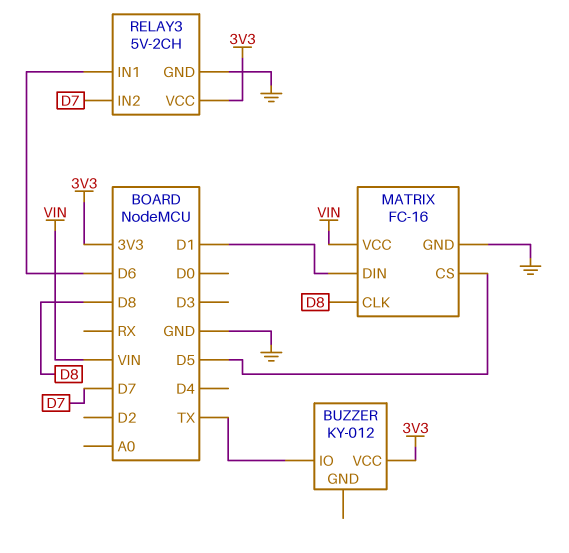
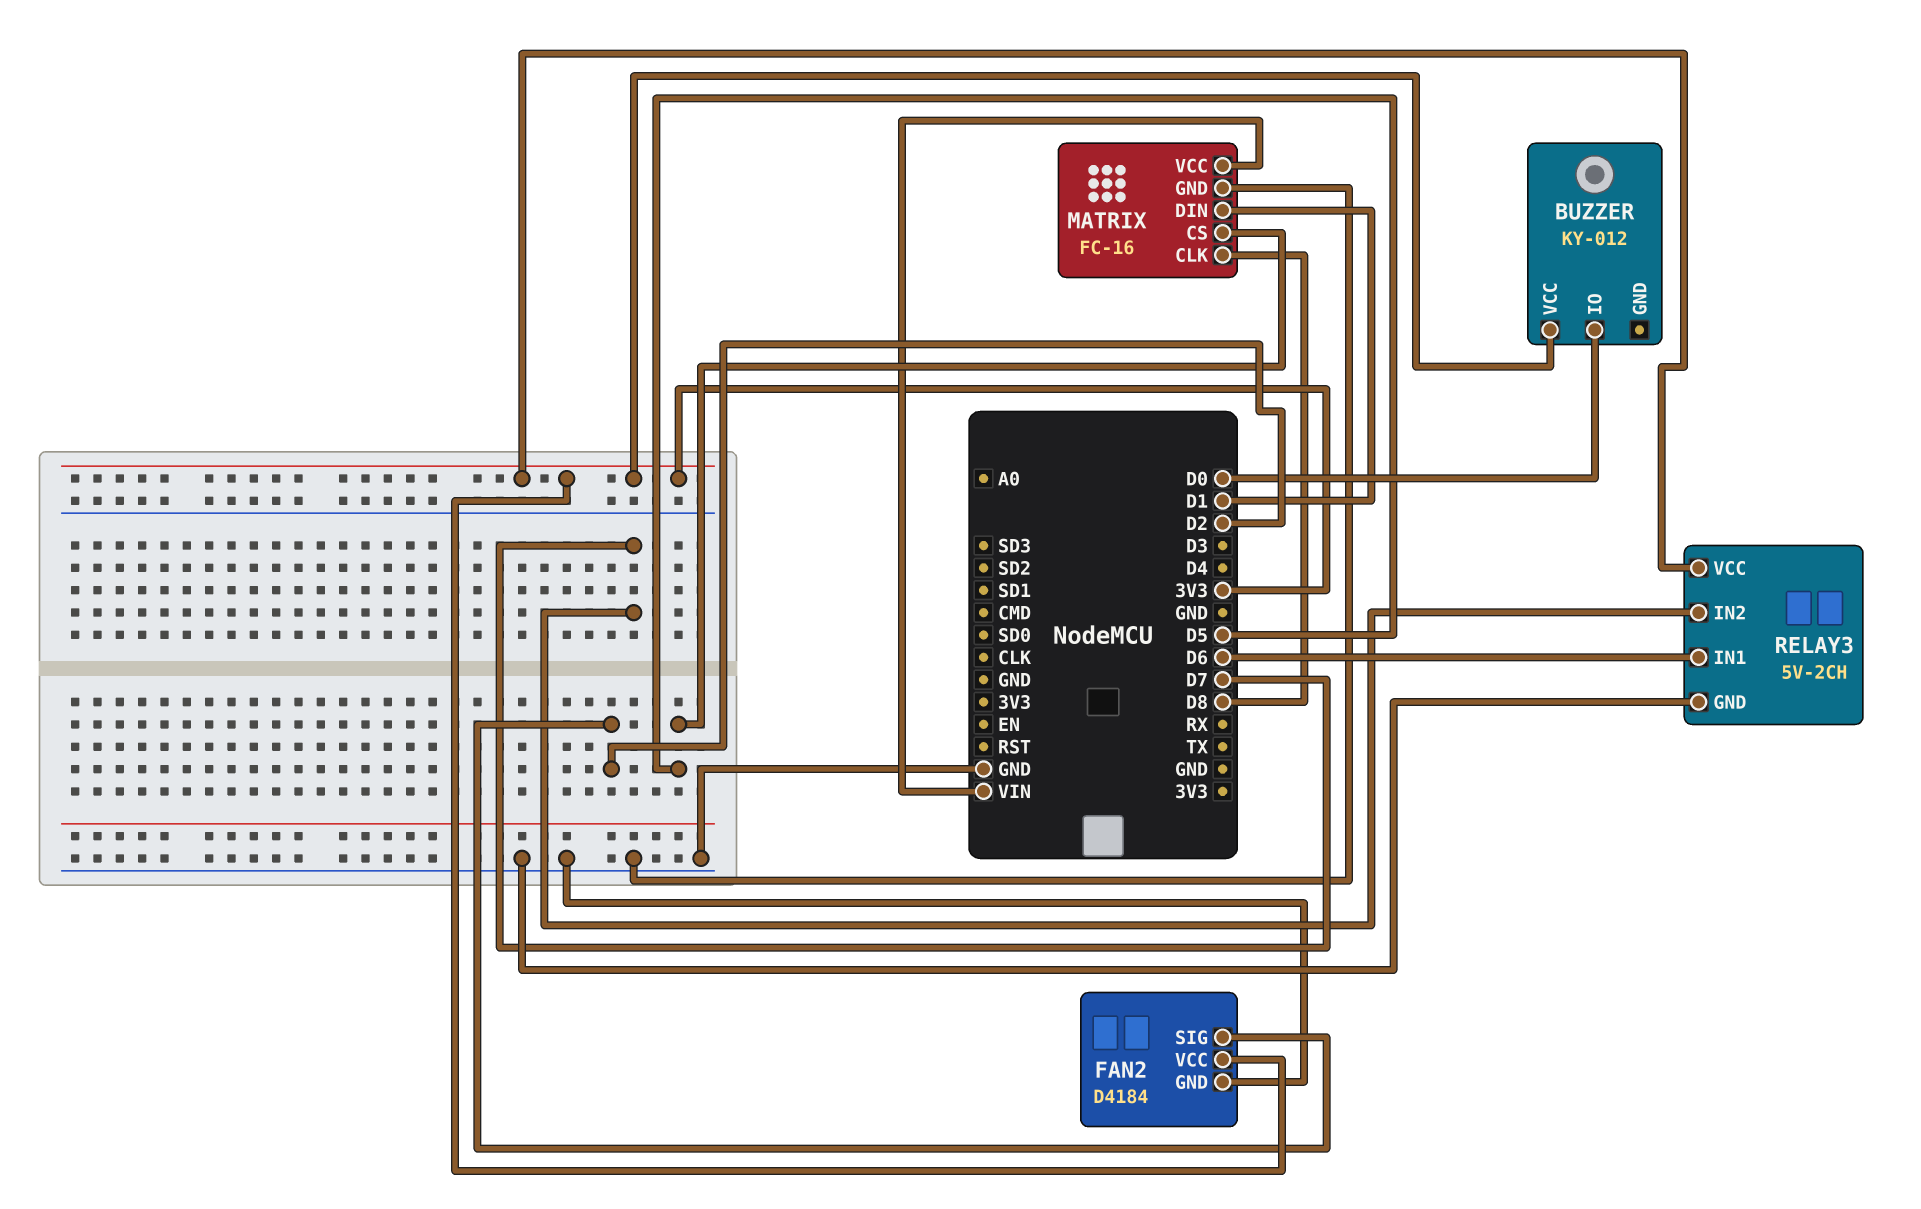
BUZZER pin IO: TX -> D0
FAN2: none -> D4184
FAN2 pin GND: none -> GND
FAN2 pin SIG: none -> D2
FAN2 pin VCC: none -> 3V3

